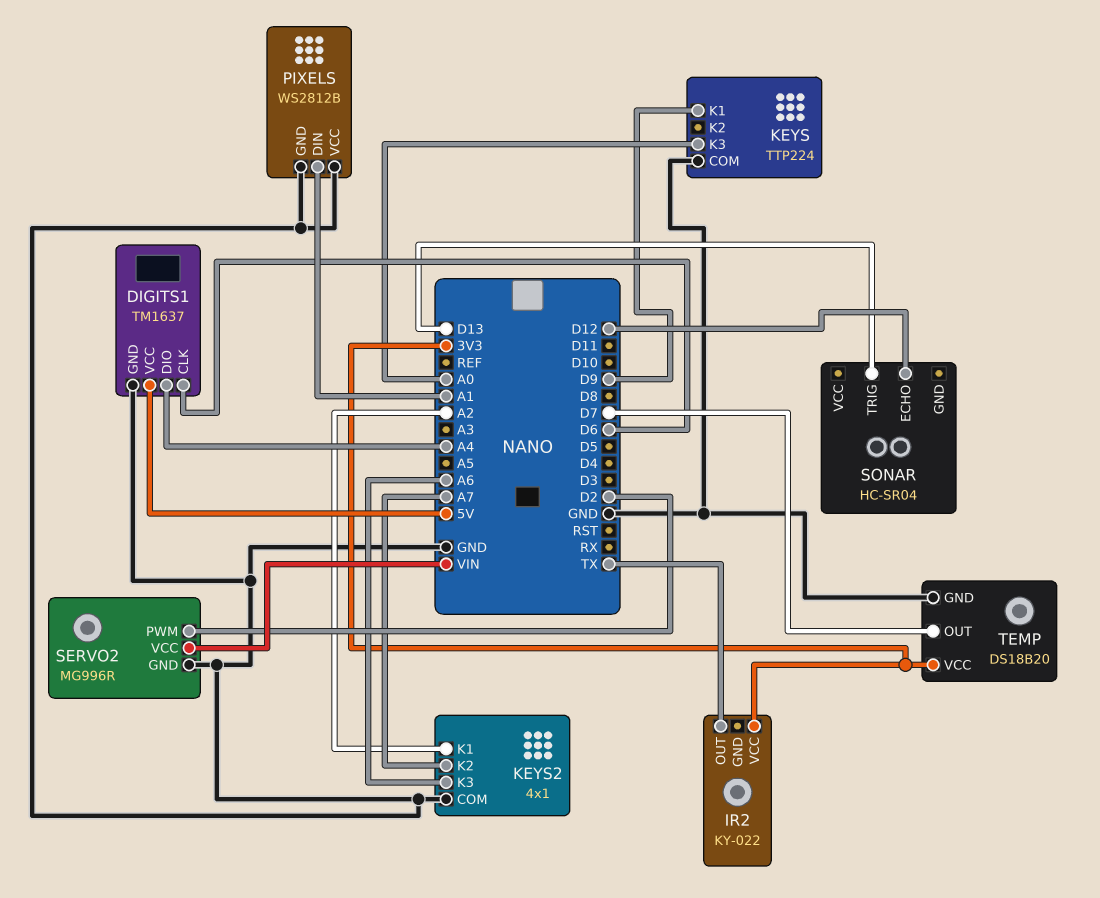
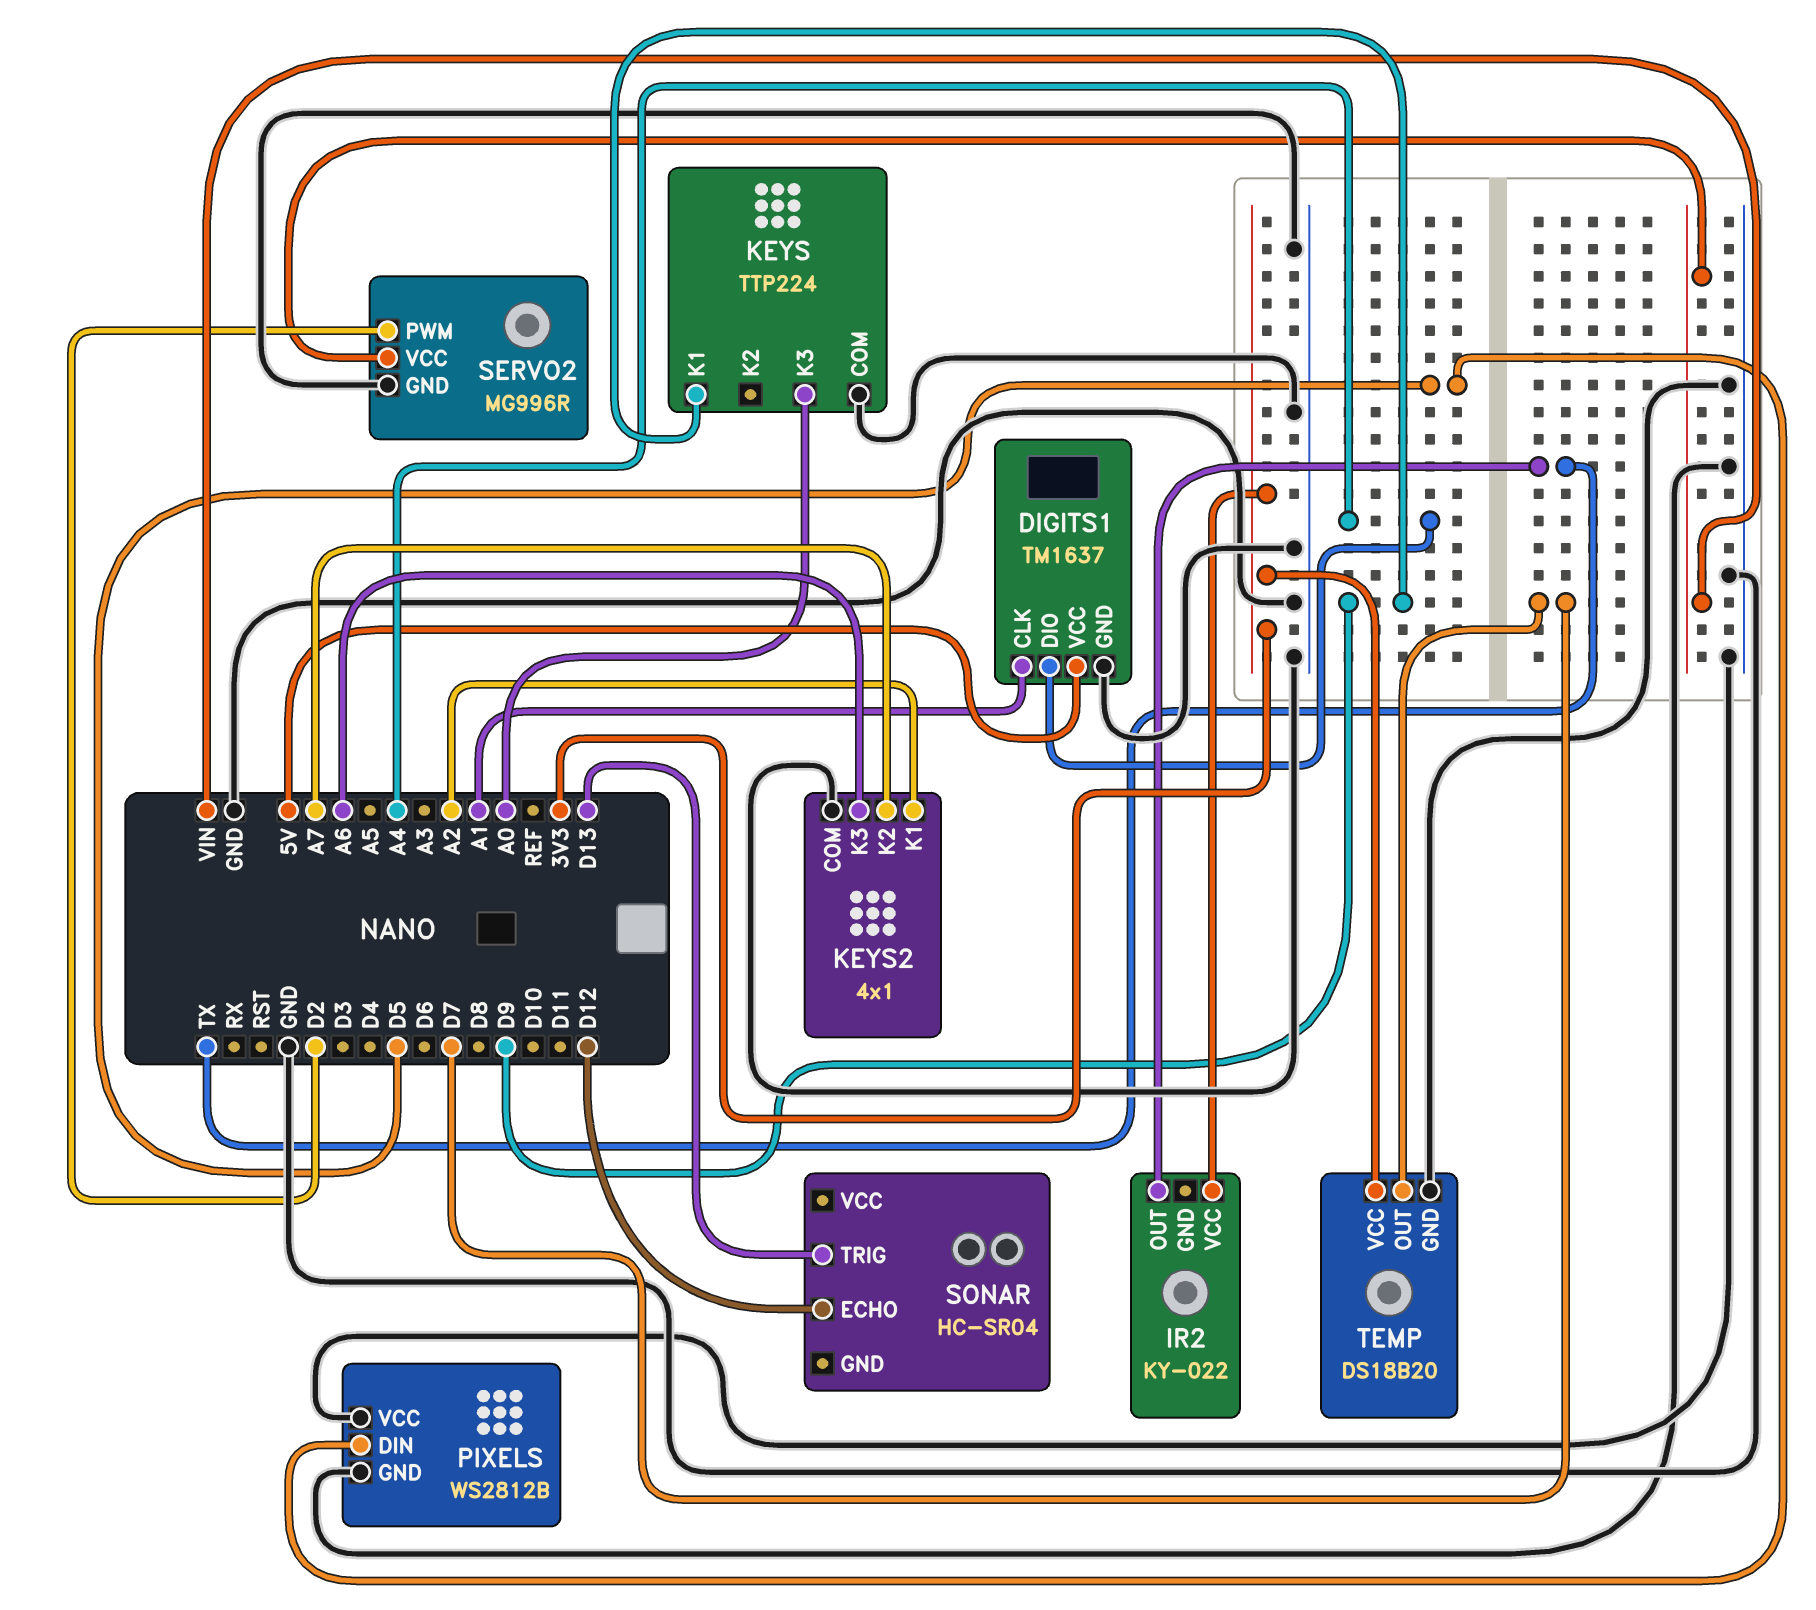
DIGITS1 pin CLK: D6 -> A1
PIXELS pin DIN: A1 -> D5

